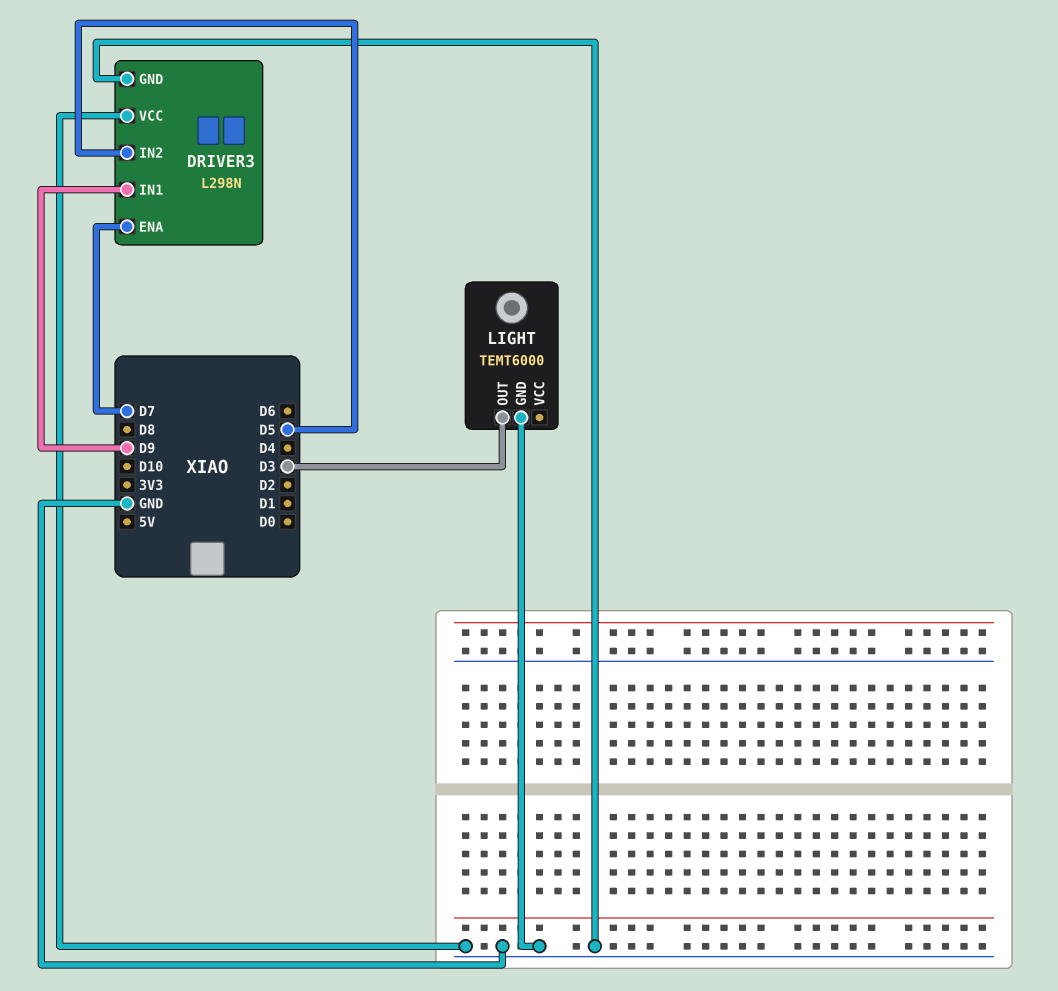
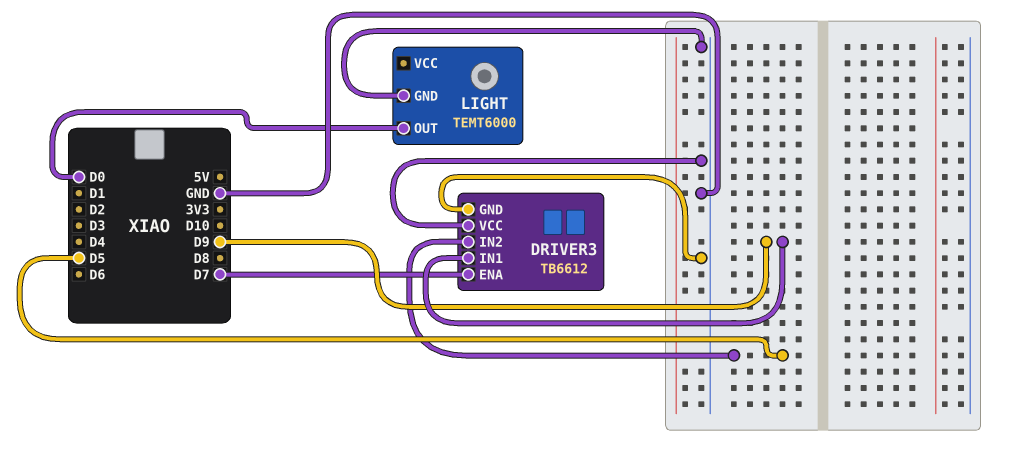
DRIVER3: L298N -> TB6612
LIGHT pin OUT: D3 -> D0

